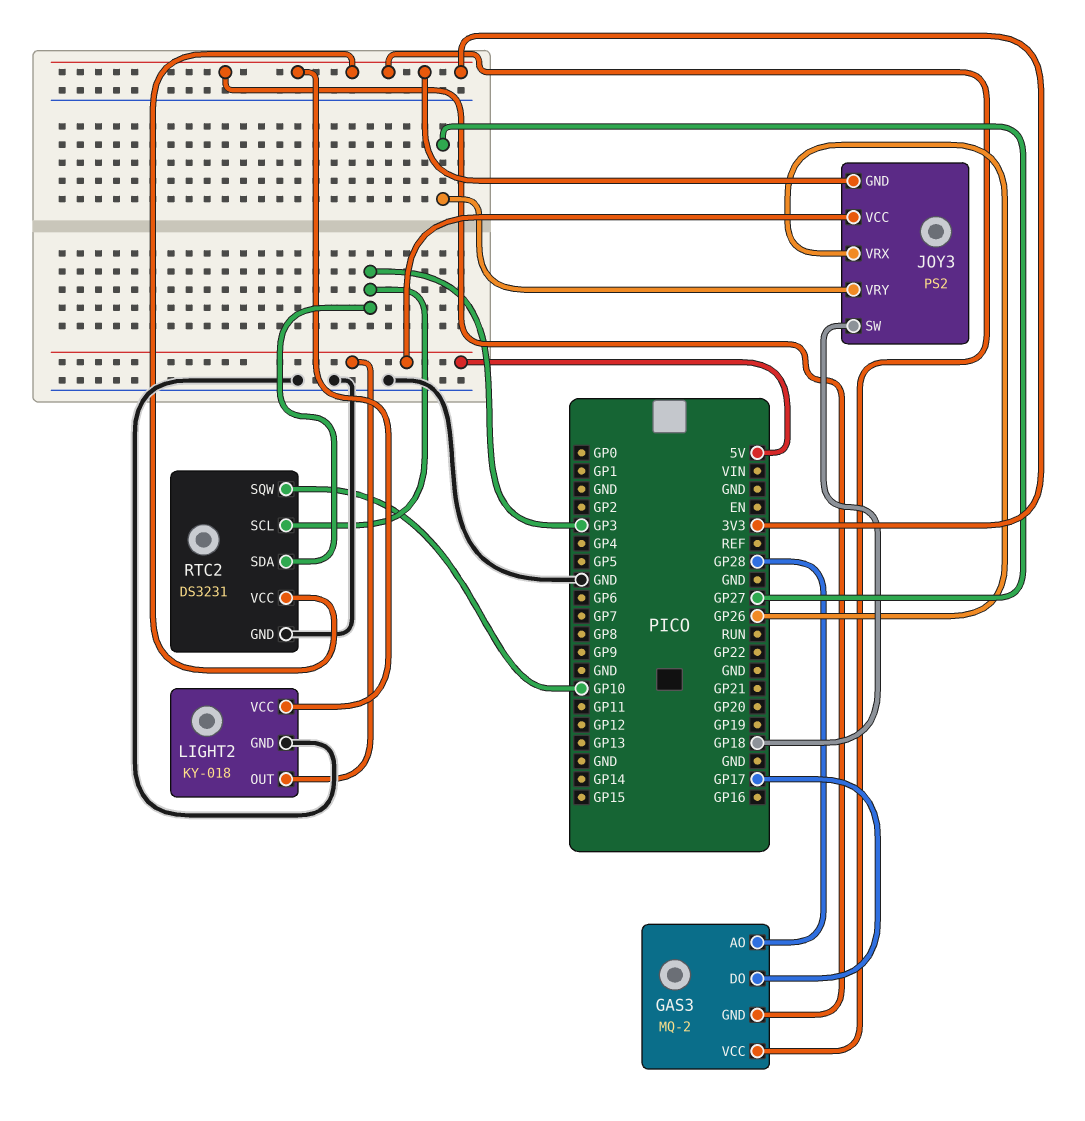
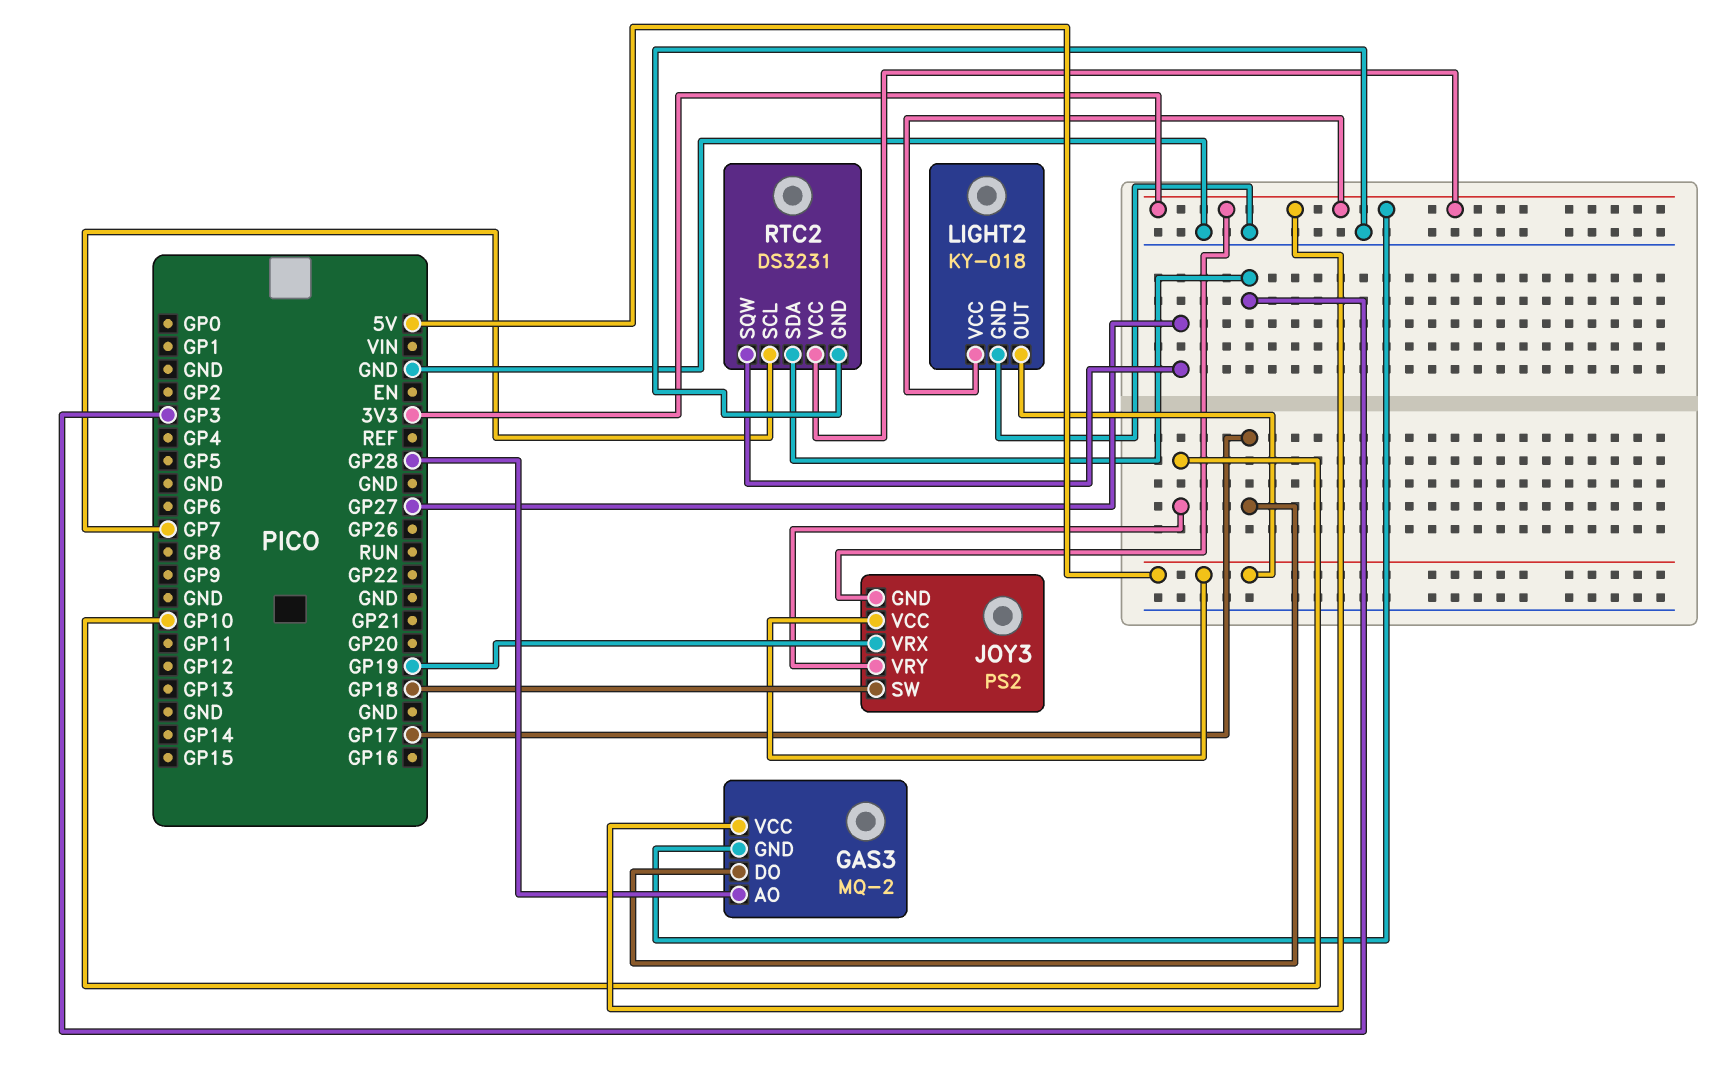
JOY3 pin VRX: GP26 -> GP19
JOY3 pin VRY: GP27 -> GP10
RTC2 pin SCL: GP3 -> GP7
RTC2 pin SQW: GP10 -> GP27

